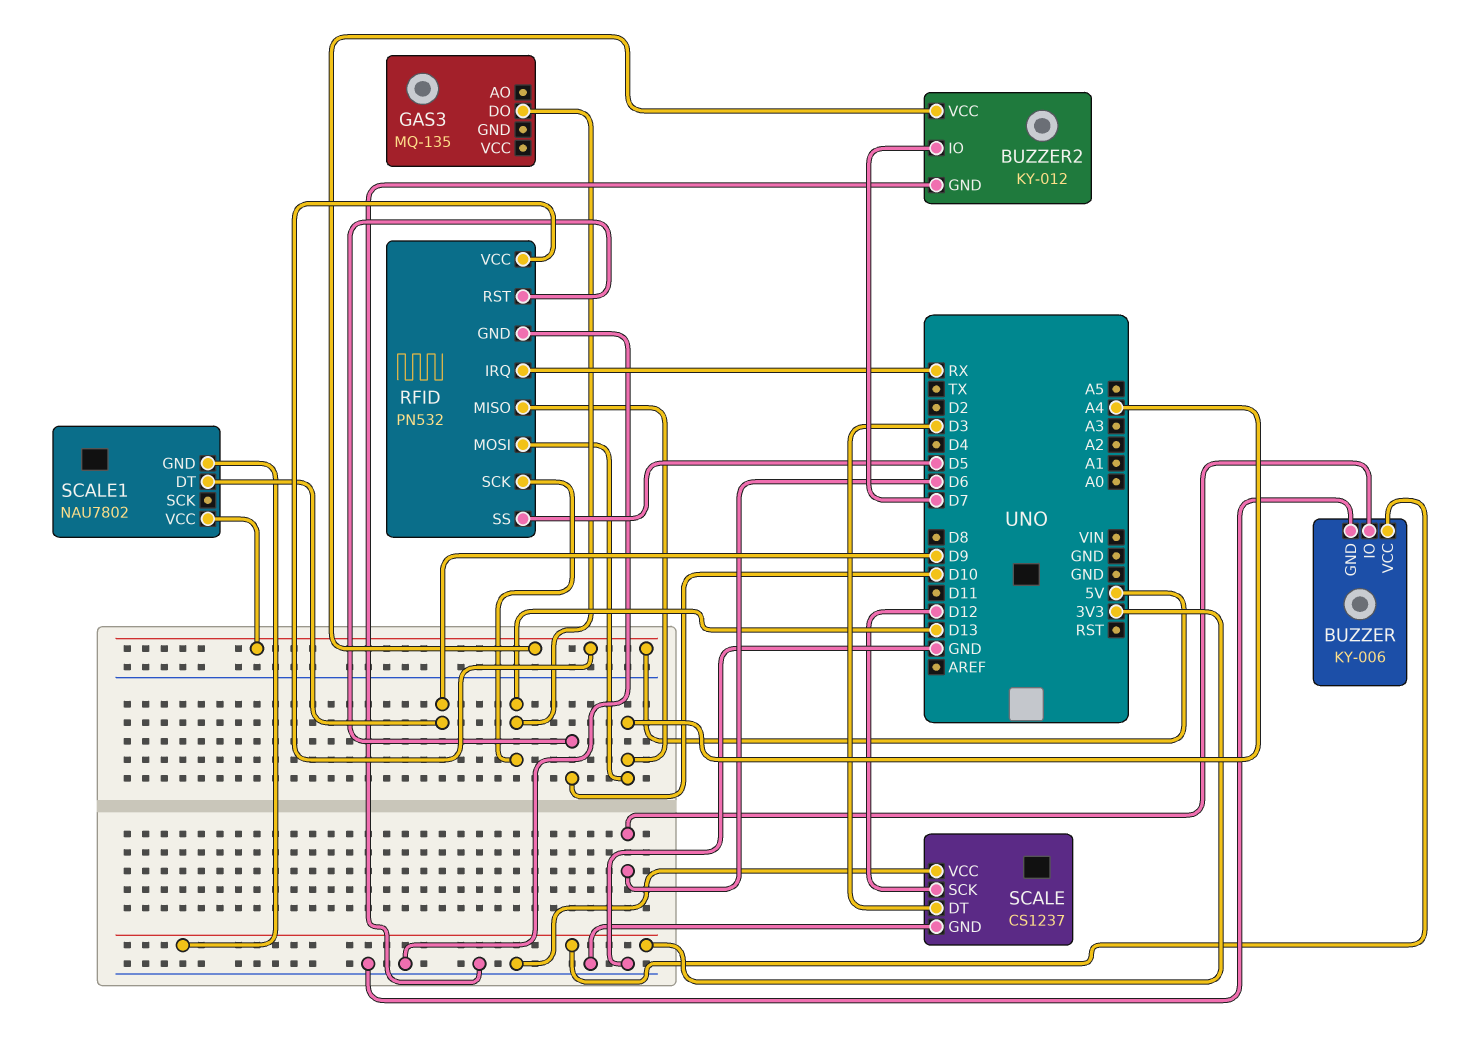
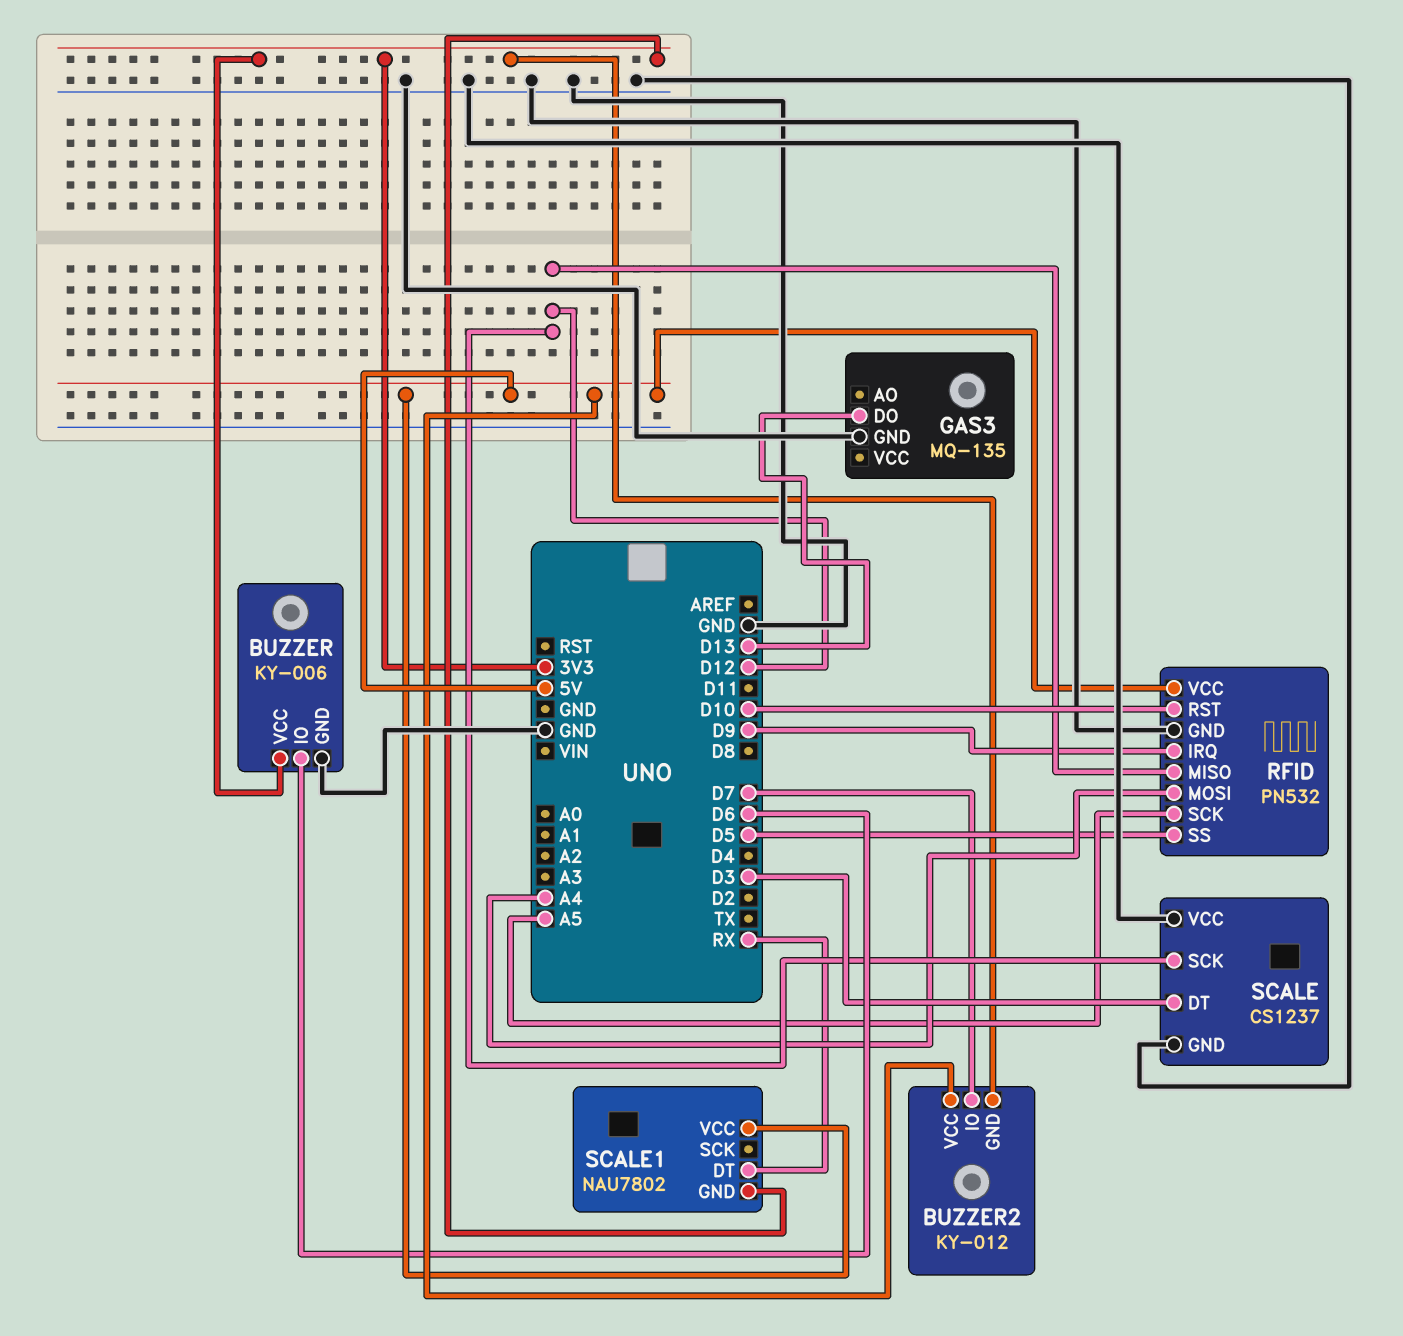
BUZZER2 pin GND: GND -> 3V3
GAS3 pin GND: none -> GND
RFID pin IRQ: RX -> D9
RFID pin MISO: A4 -> D12
RFID pin SCK: D13 -> A5
SCALE1 pin DT: D9 -> RX

